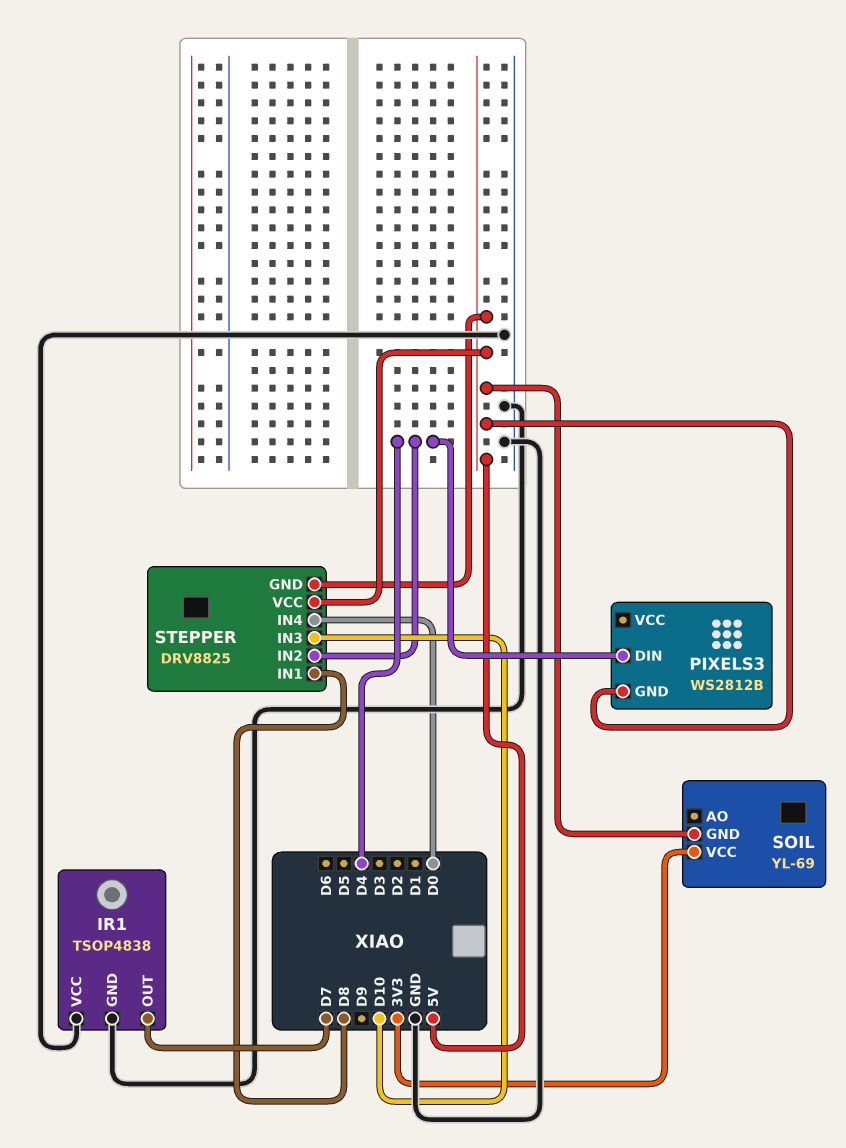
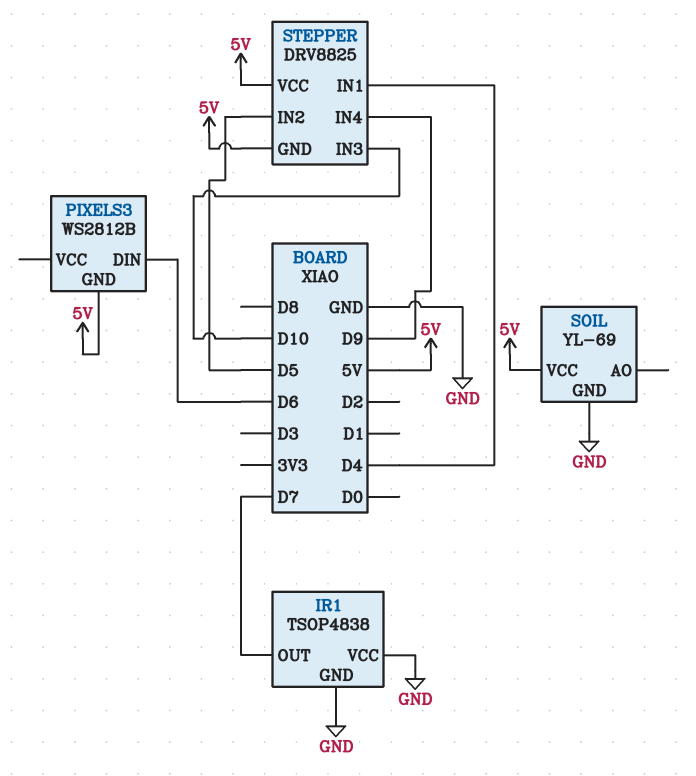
PIXELS3 pin DIN: D4 -> D6
SOIL pin GND: 5V -> GND
SOIL pin VCC: 3V3 -> 5V
STEPPER pin IN1: D8 -> D4
STEPPER pin IN2: D4 -> D5
STEPPER pin IN4: D0 -> D9

